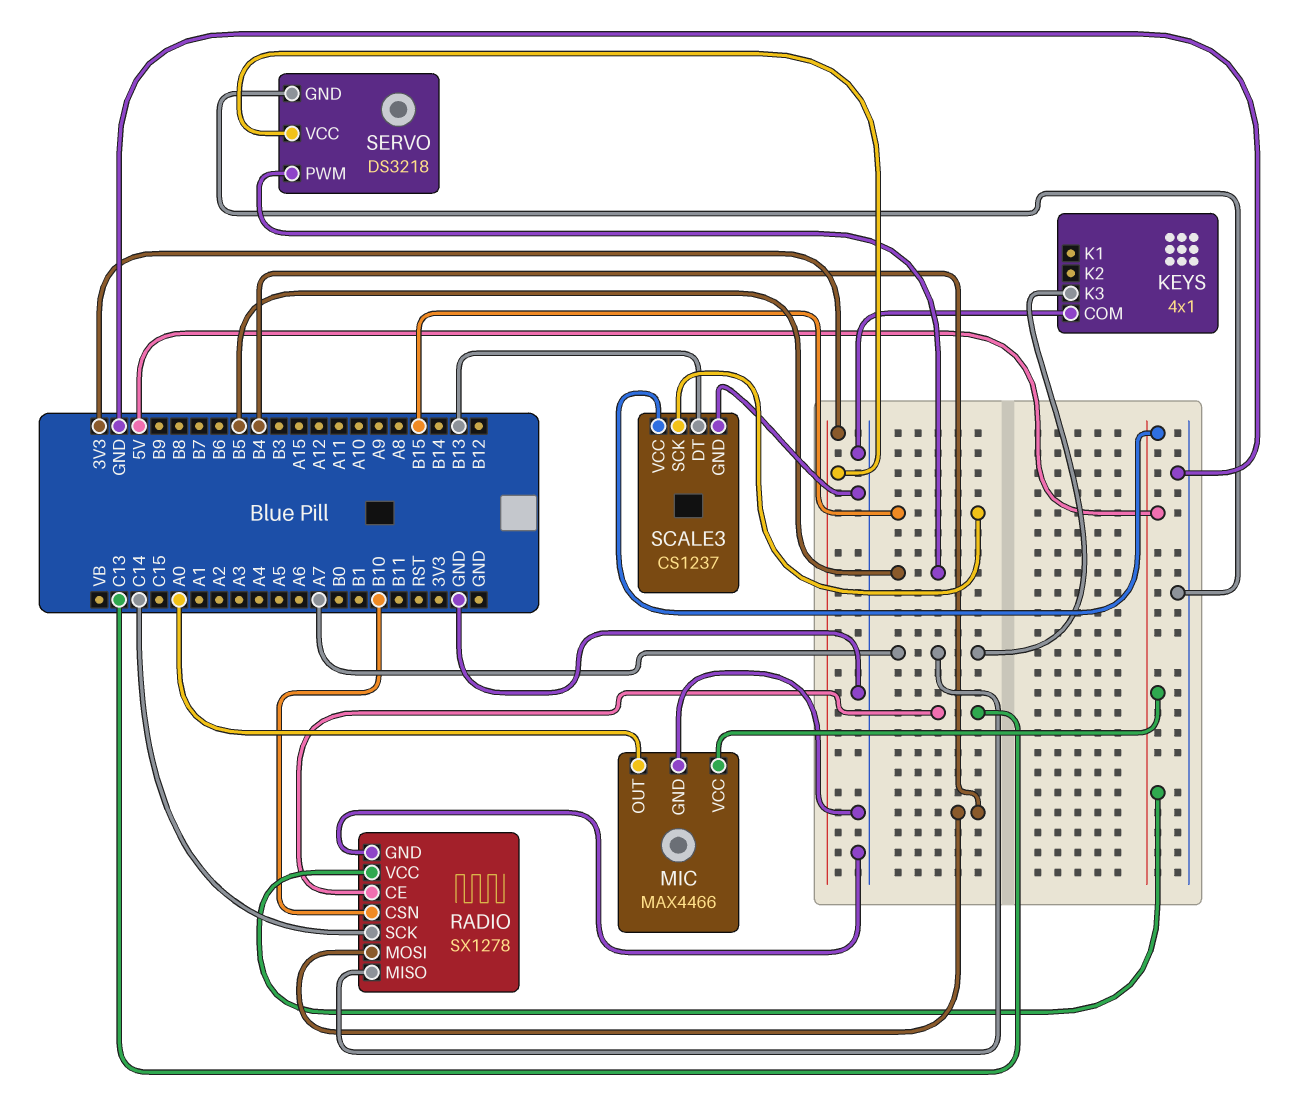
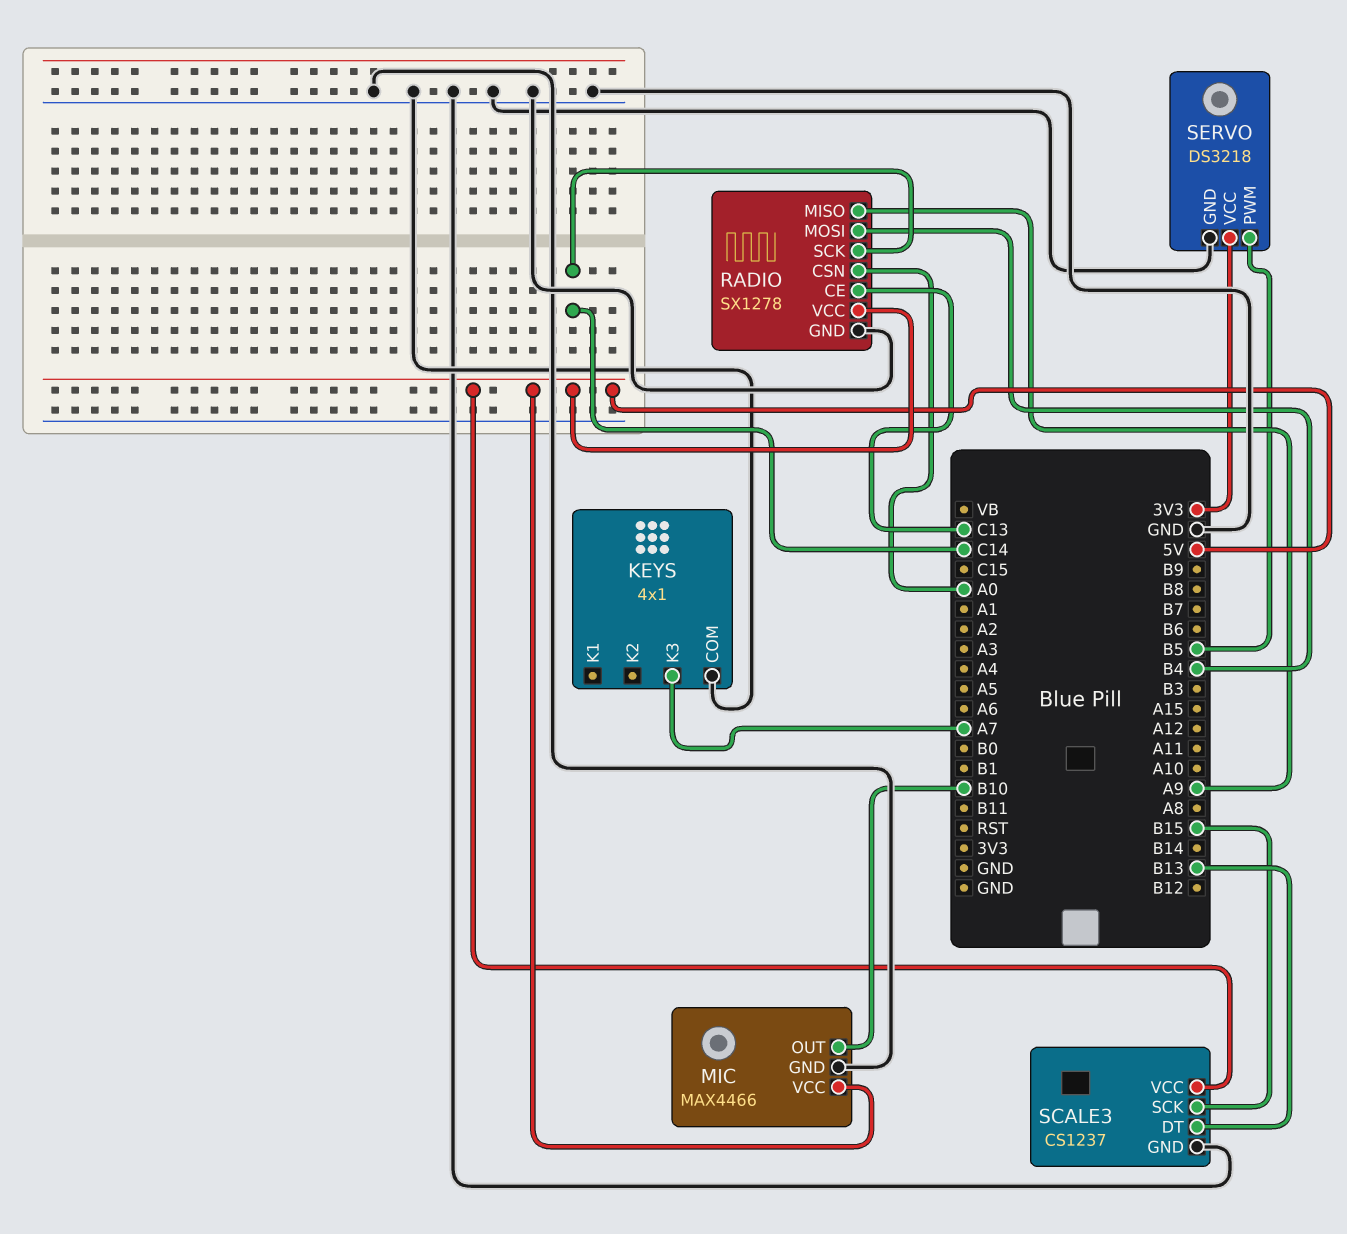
MIC pin OUT: A0 -> B10
RADIO pin CSN: B10 -> A0
RADIO pin MISO: A7 -> A9

